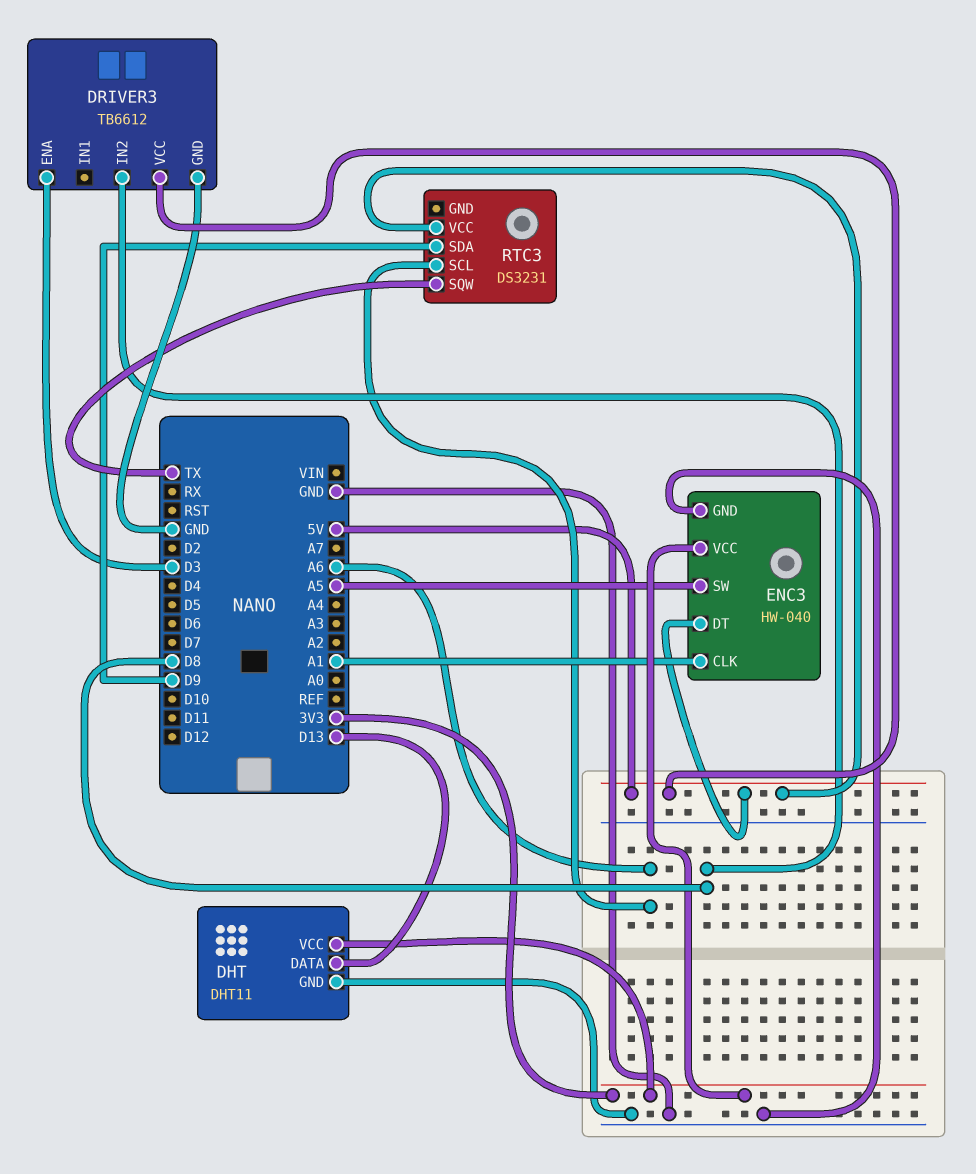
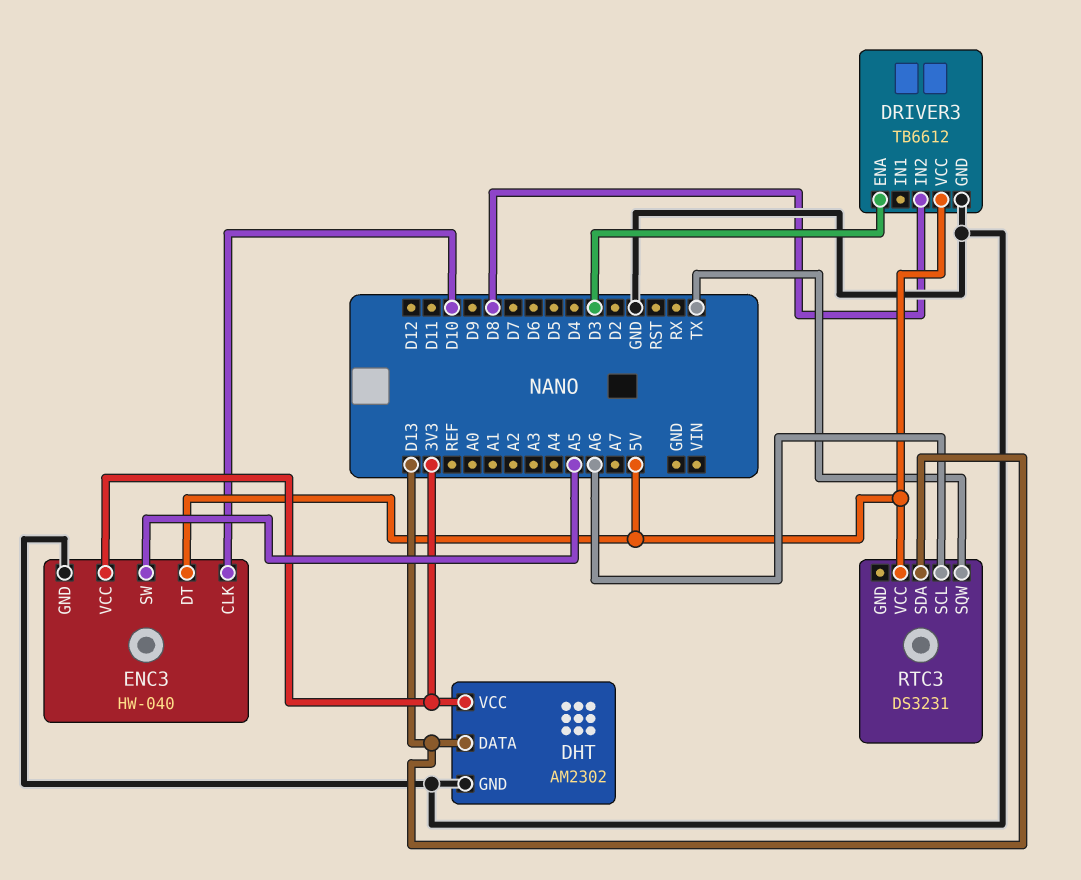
DHT: DHT11 -> AM2302
ENC3 pin CLK: A1 -> D10
RTC3 pin SDA: D9 -> D13

